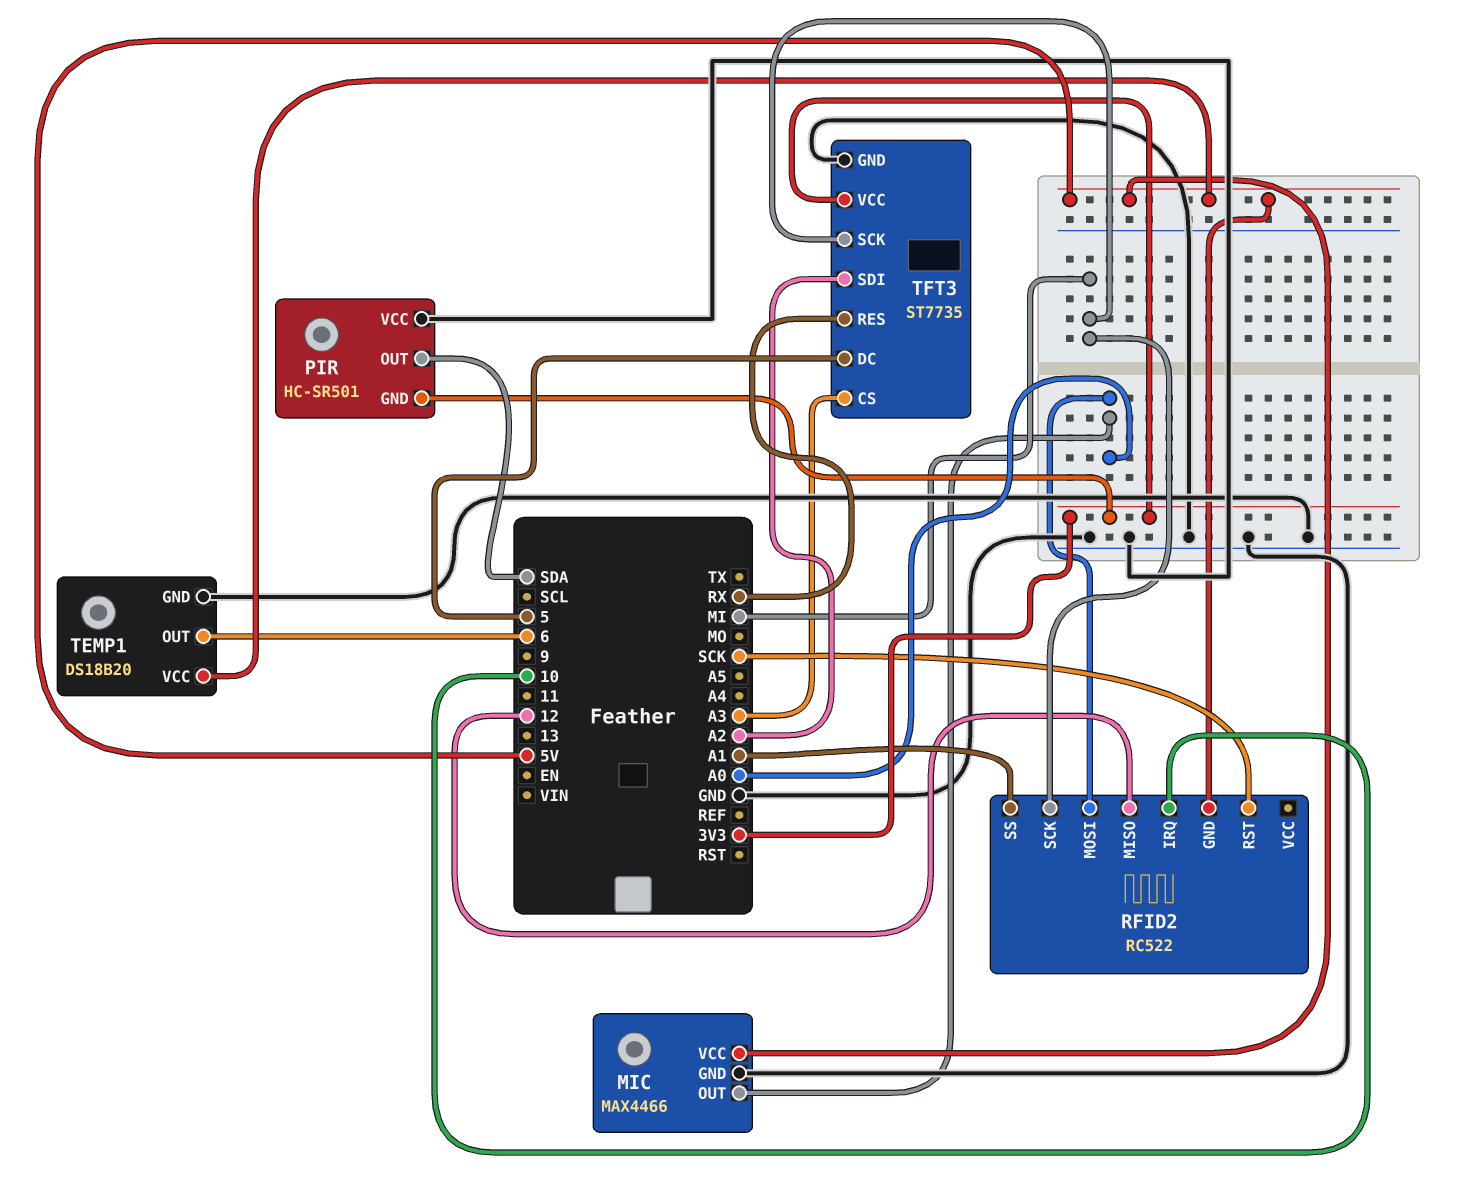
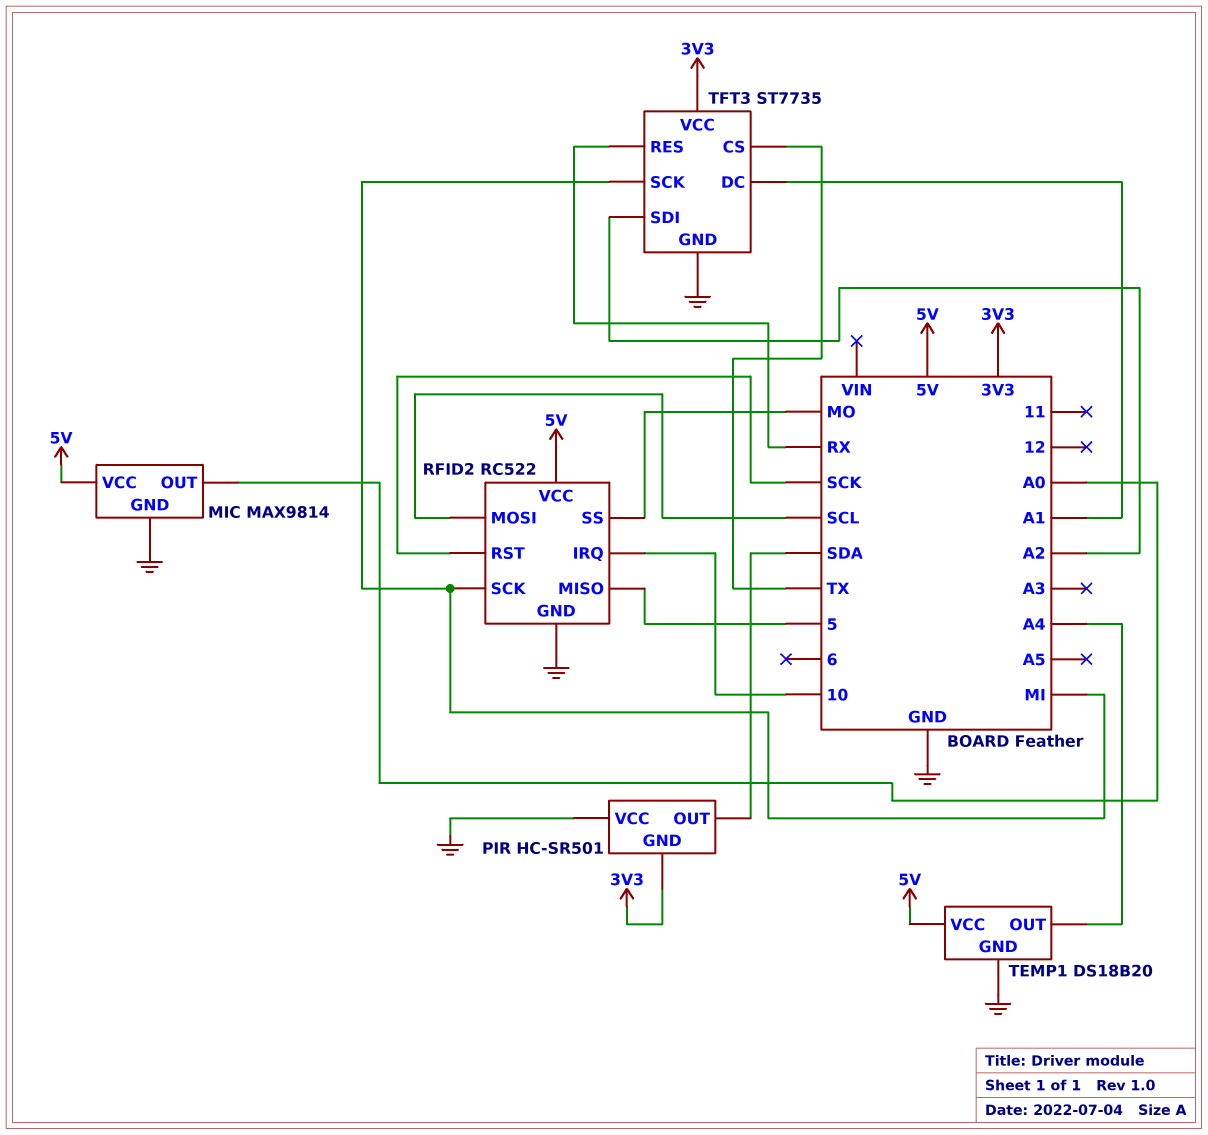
MIC: MAX4466 -> MAX9814
RFID2 pin GND: 5V -> GND
RFID2 pin MISO: 12 -> 5
RFID2 pin MOSI: A0 -> SCL
RFID2 pin SS: A1 -> MO
RFID2 pin VCC: none -> 5V
TEMP1 pin OUT: 6 -> A4
TFT3 pin CS: A3 -> TX
TFT3 pin DC: 5 -> A1

